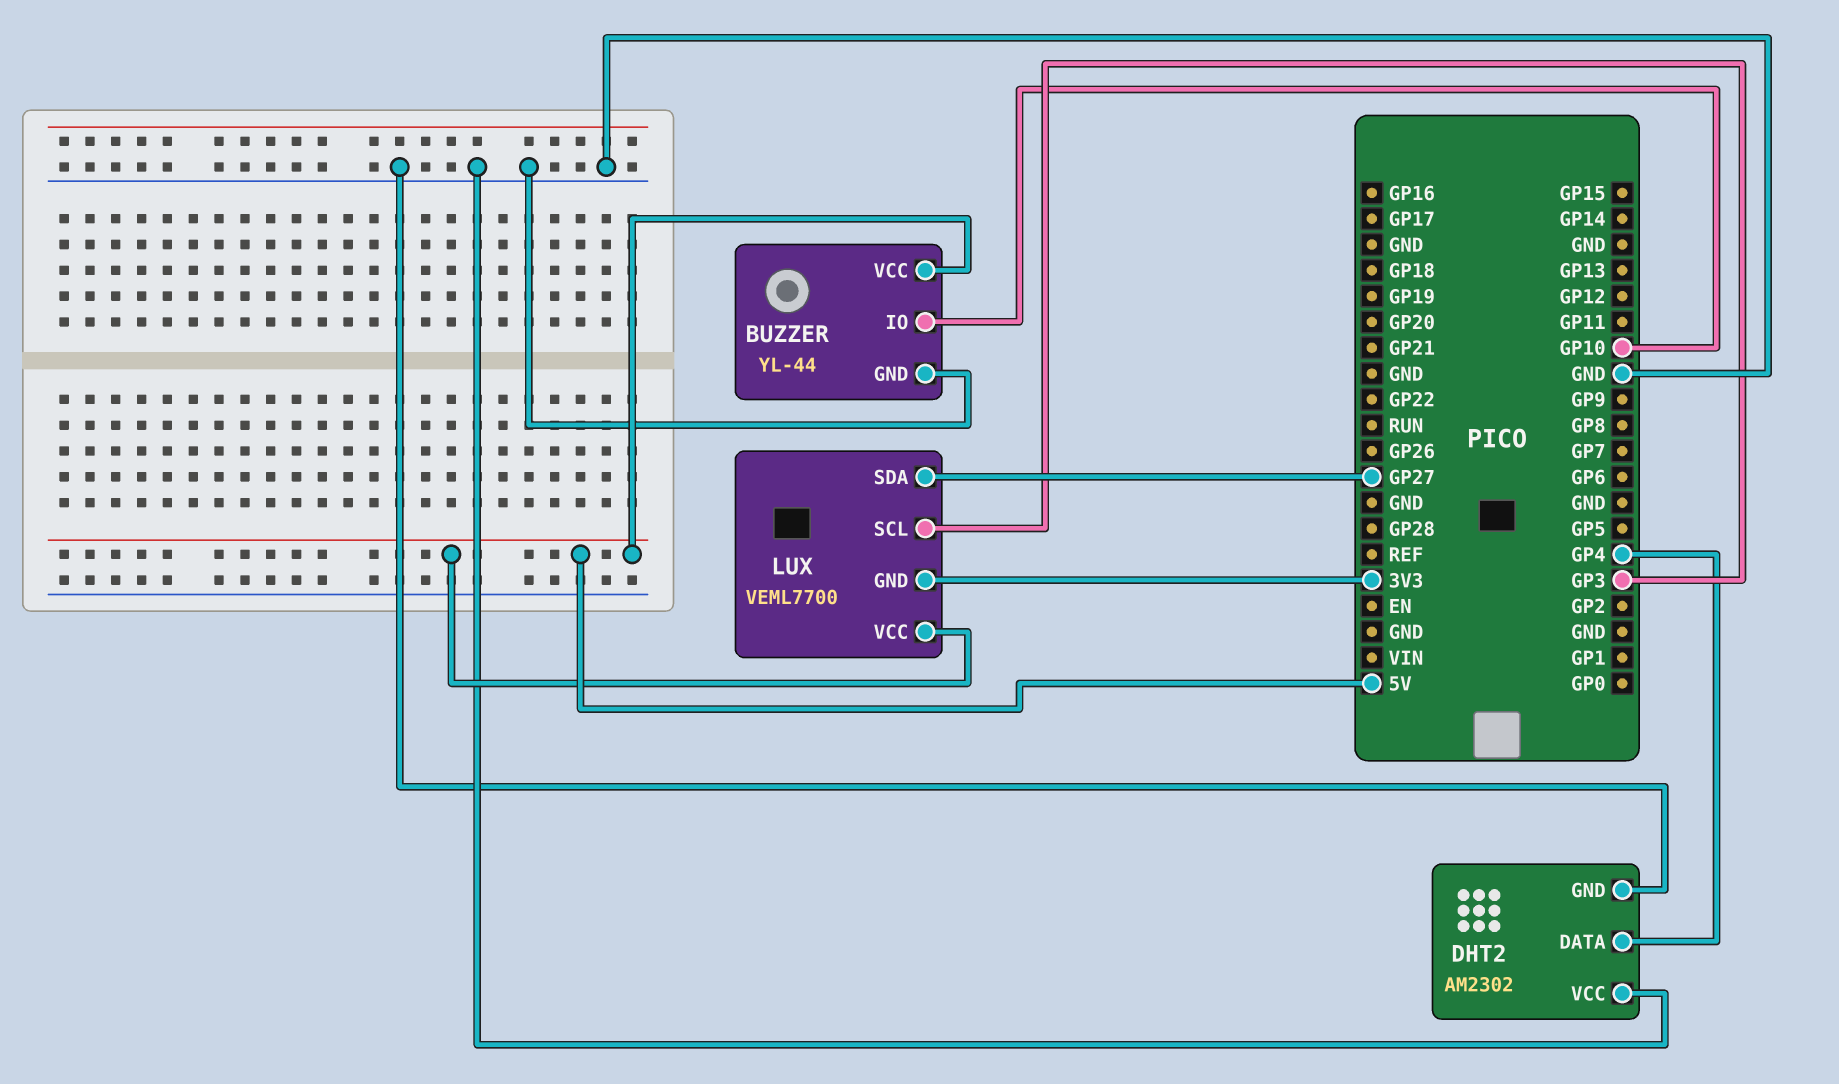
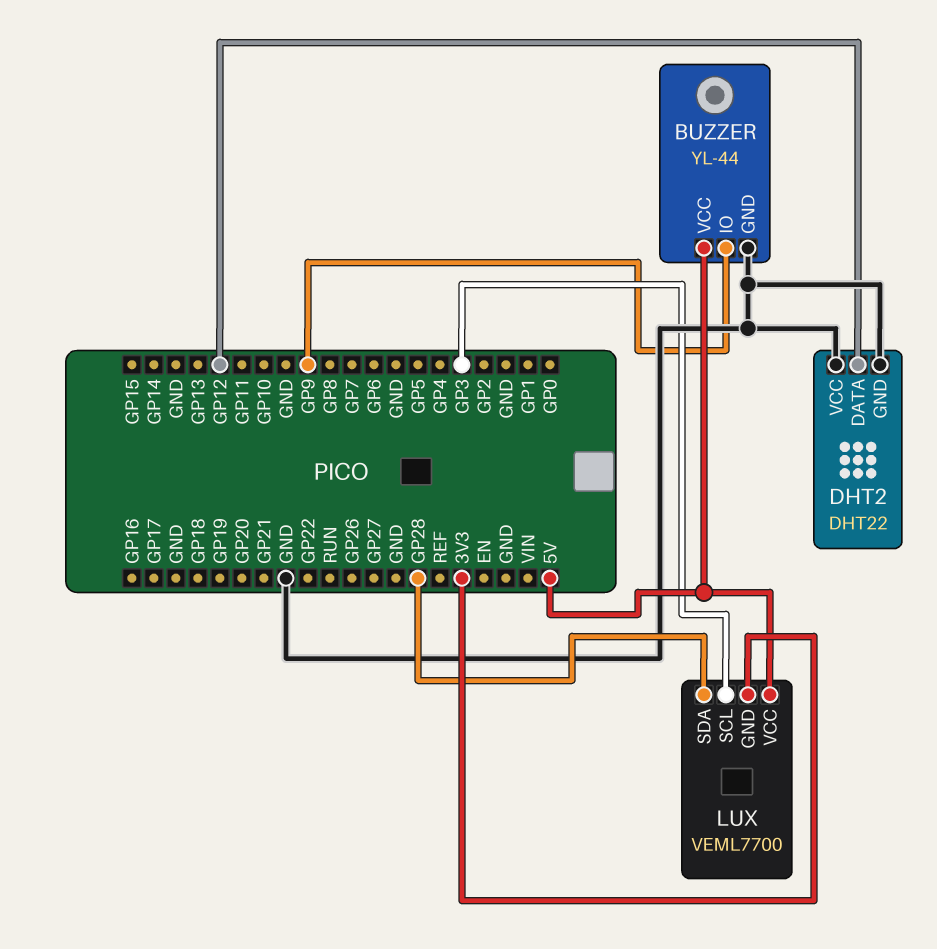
BUZZER pin IO: GP10 -> GP9
DHT2: AM2302 -> DHT22
DHT2 pin DATA: GP4 -> GP12
LUX pin SDA: GP27 -> GP28

